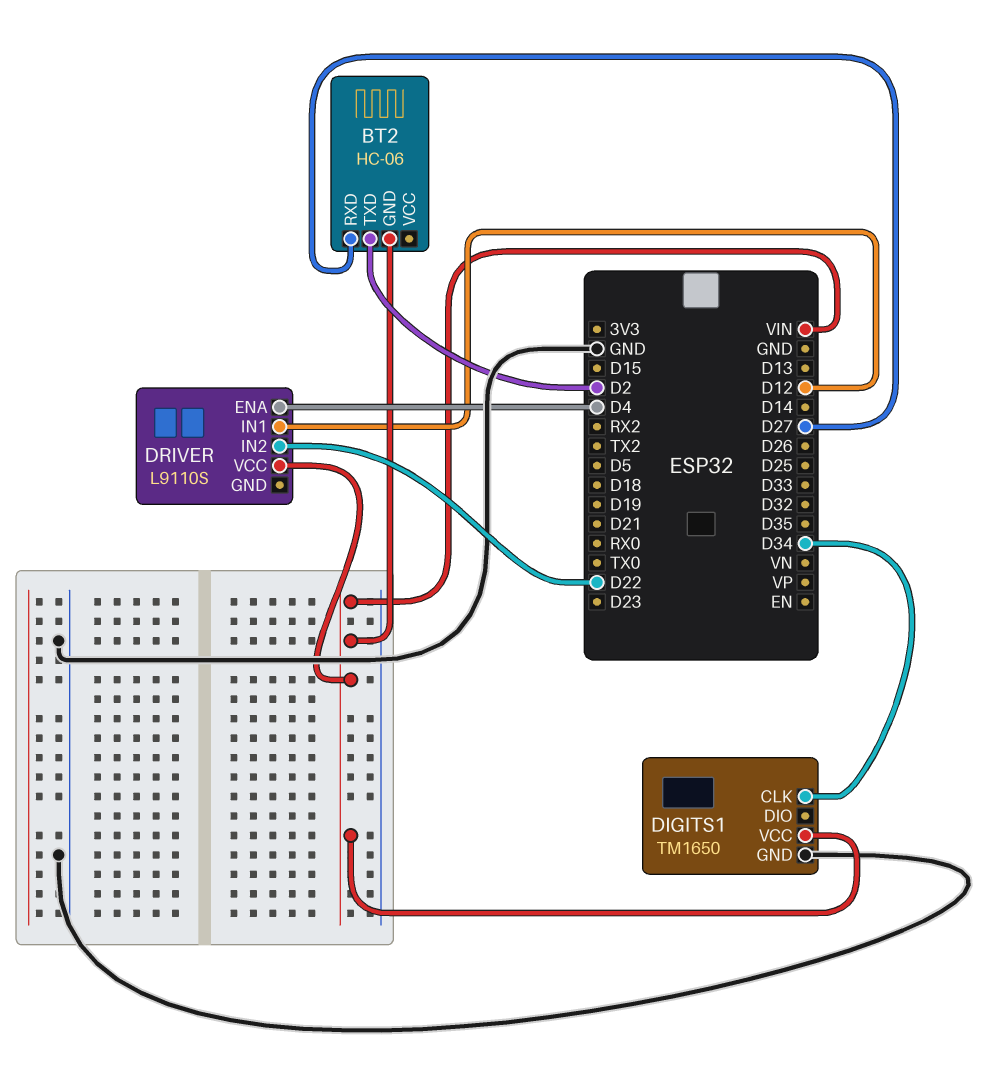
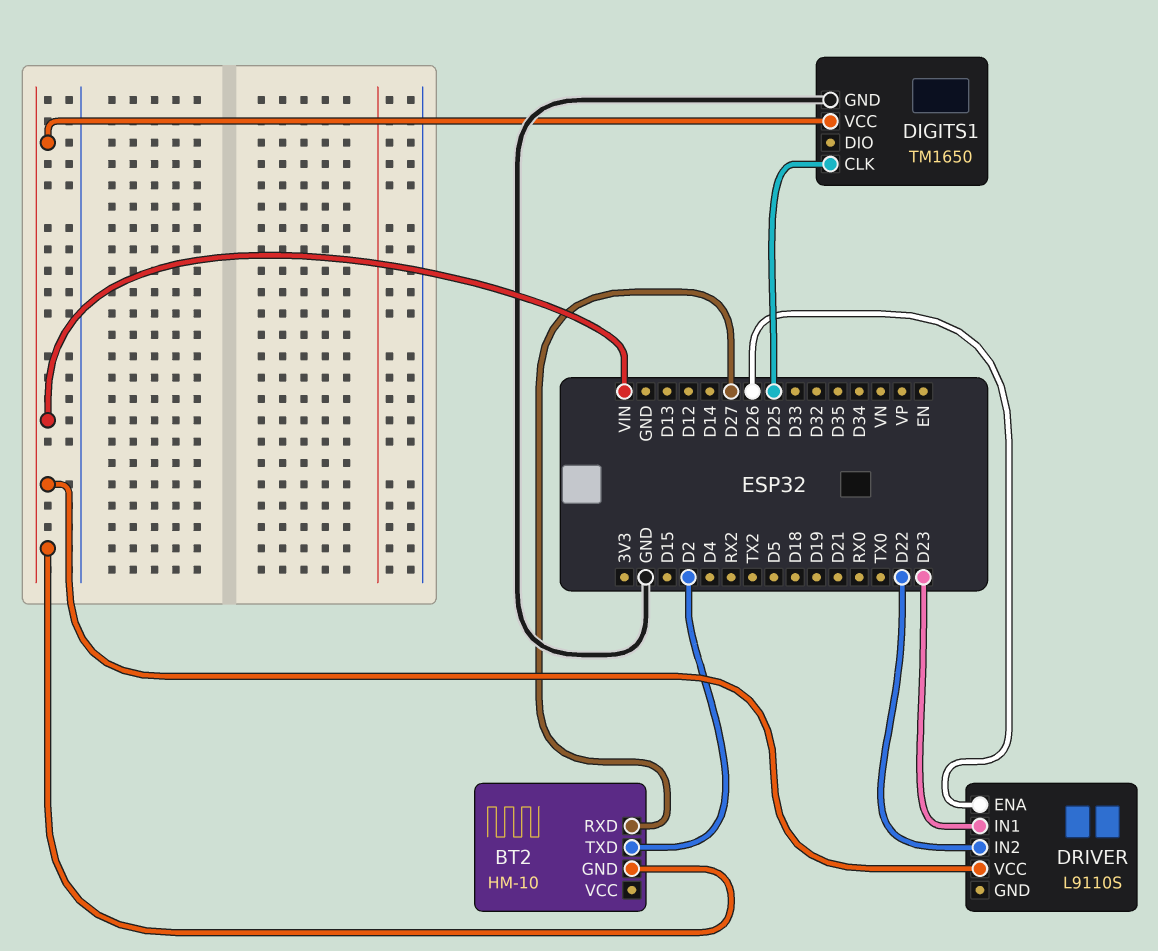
BT2: HC-06 -> HM-10
DIGITS1 pin CLK: D34 -> D25
DRIVER pin ENA: D4 -> D26
DRIVER pin IN1: D12 -> D23

